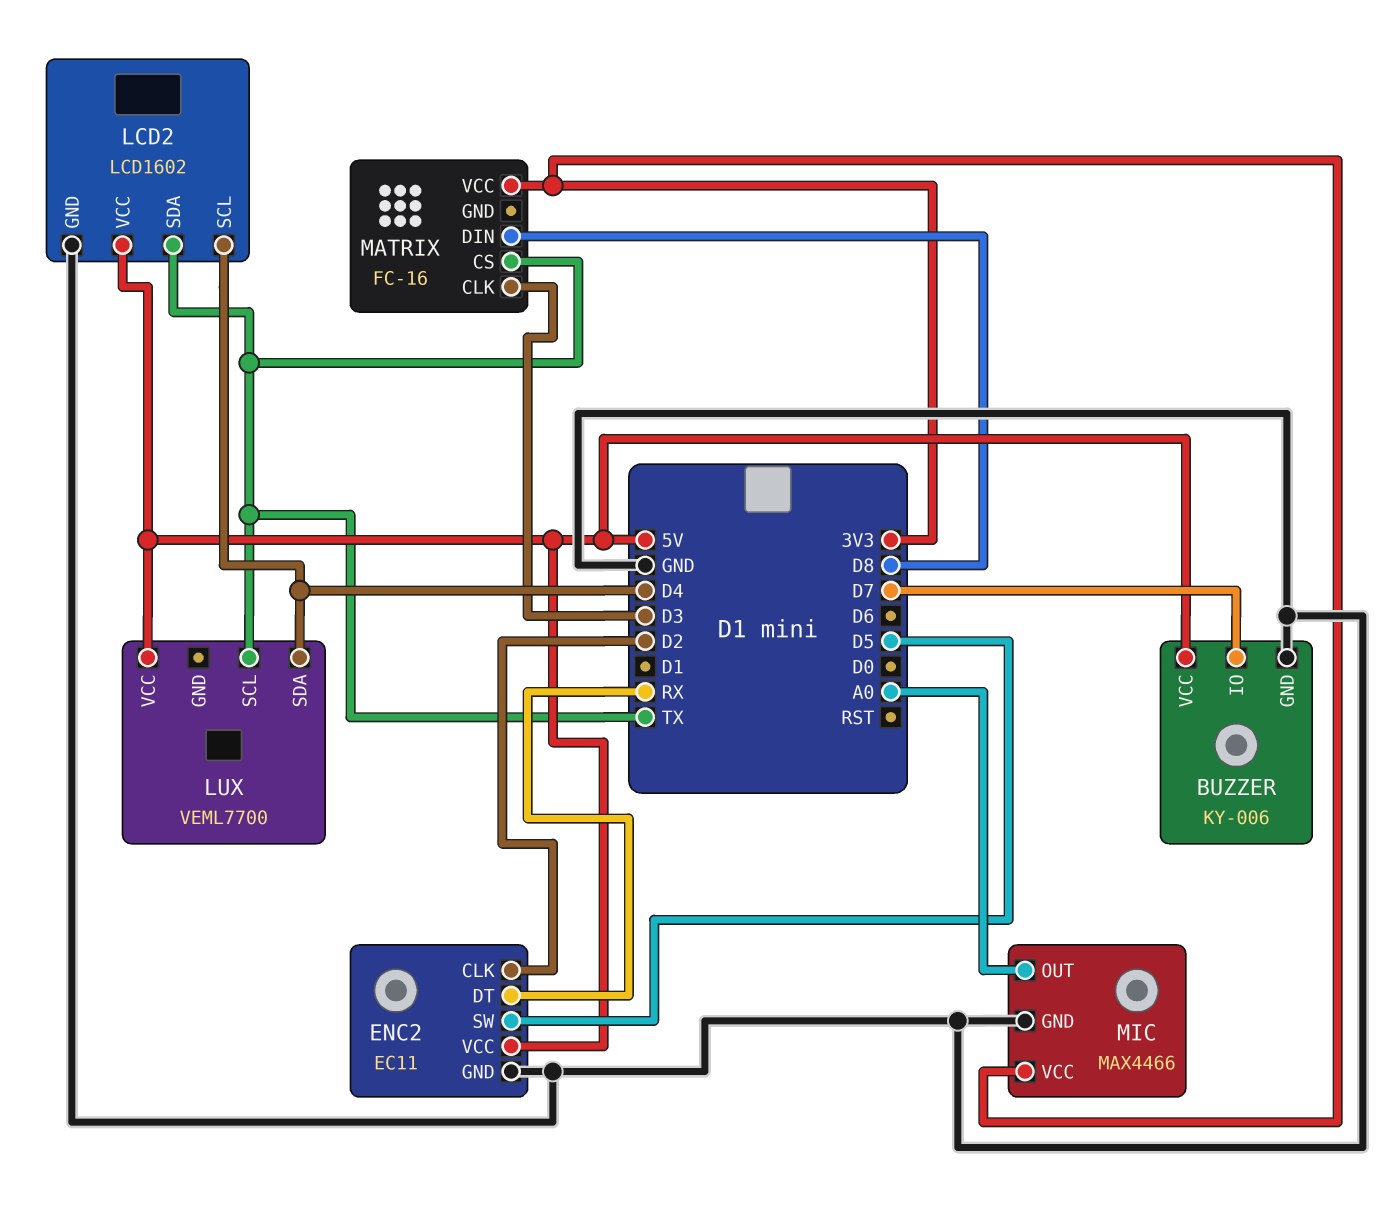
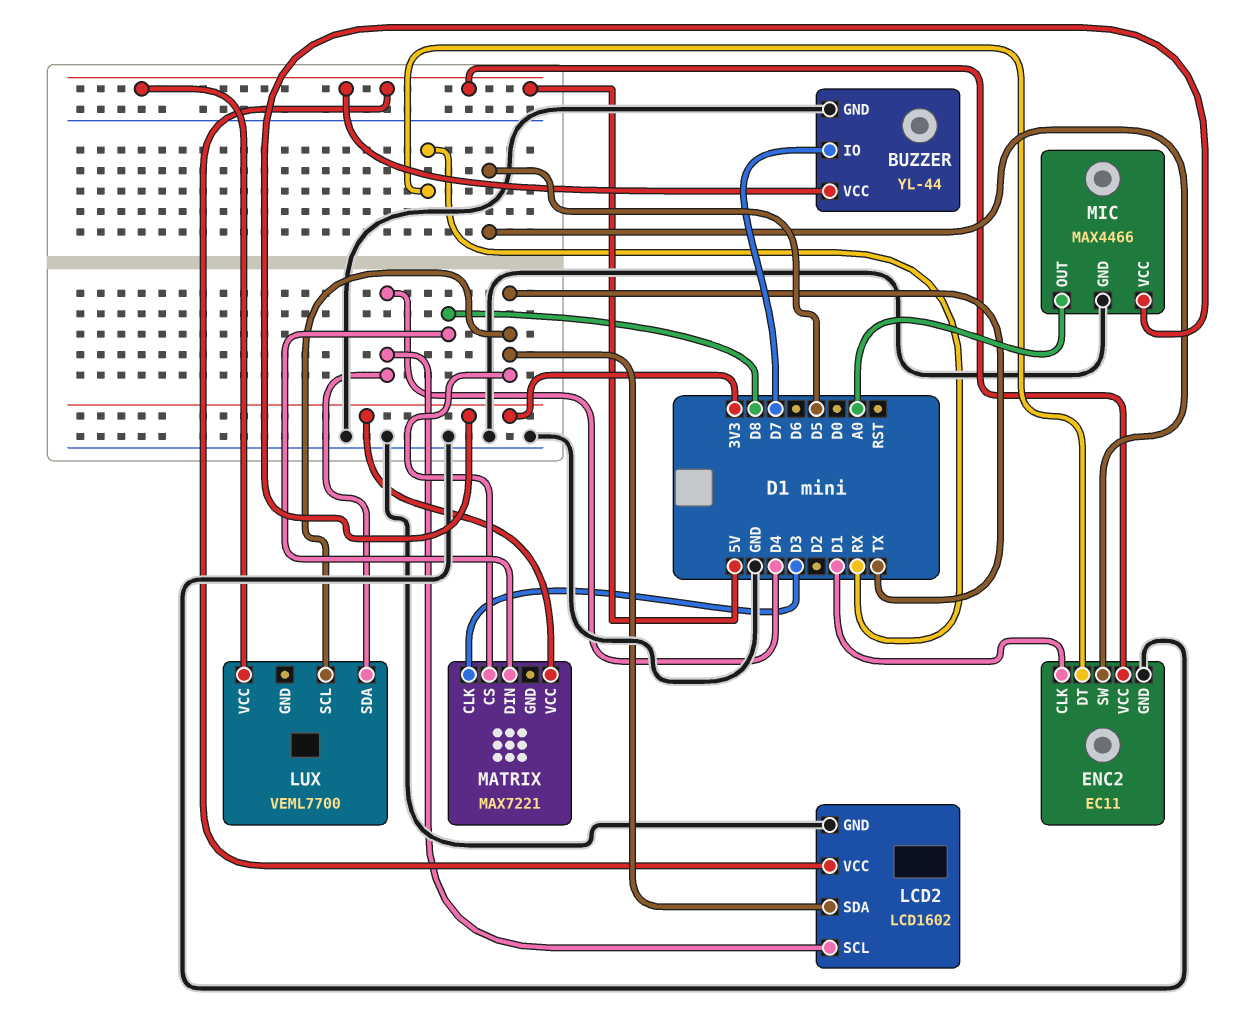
BUZZER: KY-006 -> YL-44
ENC2 pin CLK: D2 -> D1
MATRIX: FC-16 -> MAX7221

